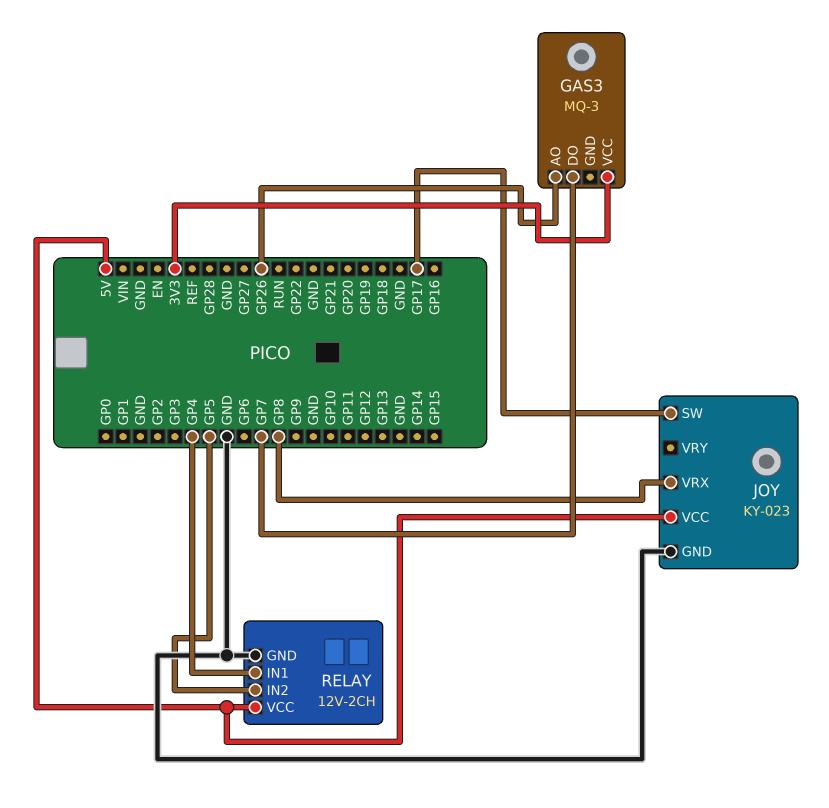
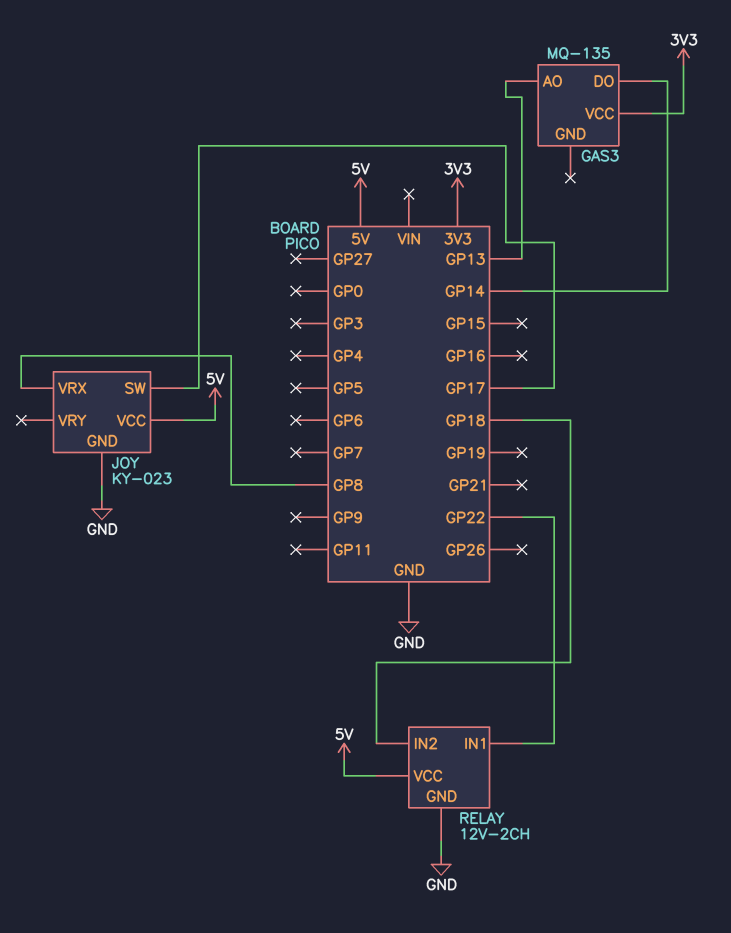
GAS3: MQ-3 -> MQ-135
GAS3 pin AO: GP26 -> GP13
GAS3 pin DO: GP7 -> GP14
RELAY pin IN1: GP4 -> GP22
RELAY pin IN2: GP5 -> GP18

